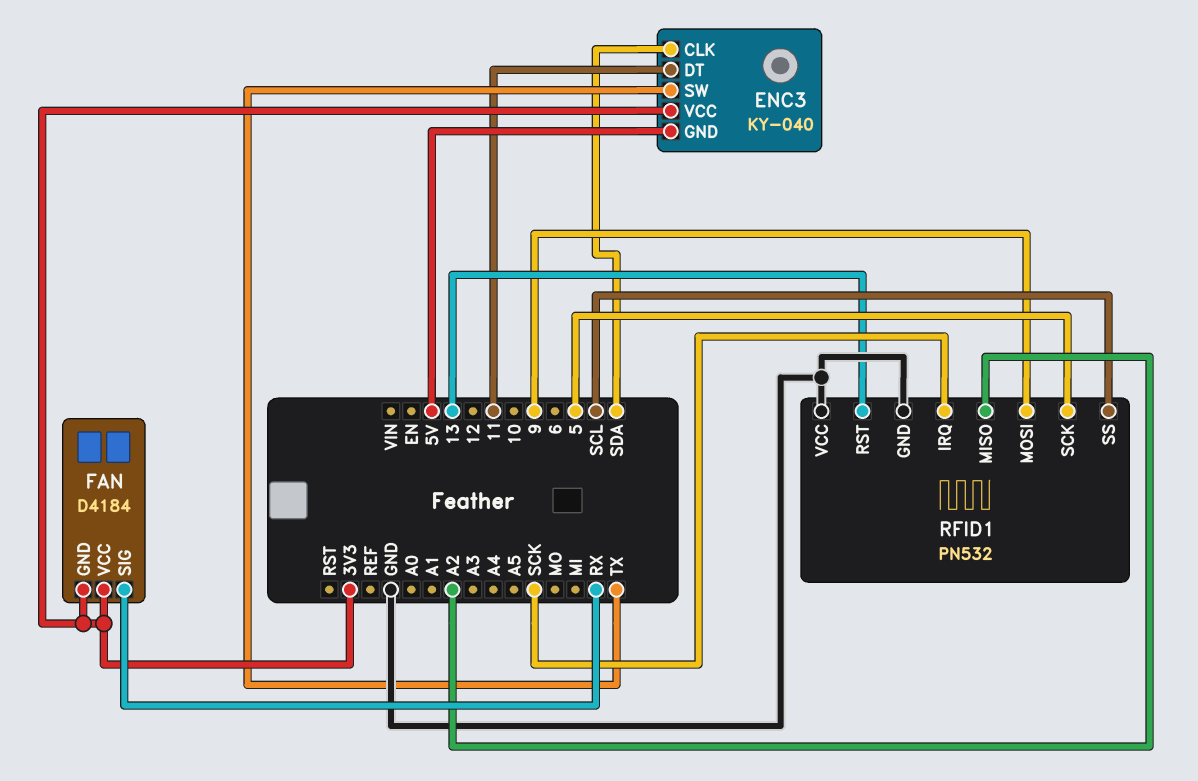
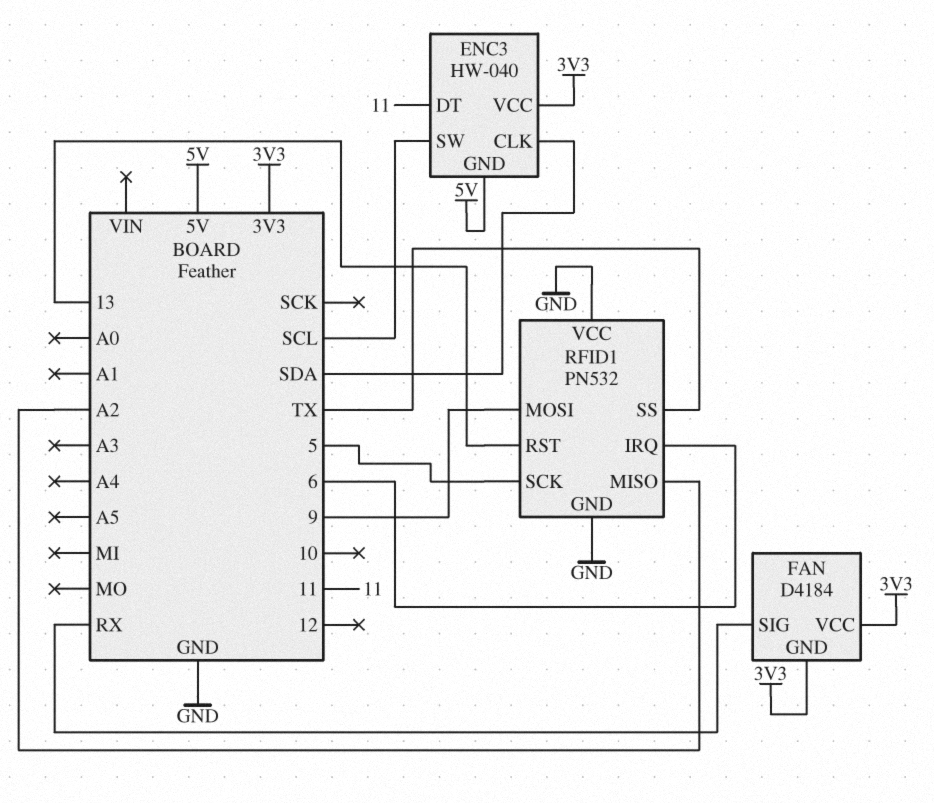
ENC3: KY-040 -> HW-040
ENC3 pin SW: TX -> SCL
RFID1 pin IRQ: SCK -> 6
RFID1 pin SS: SCL -> TX

